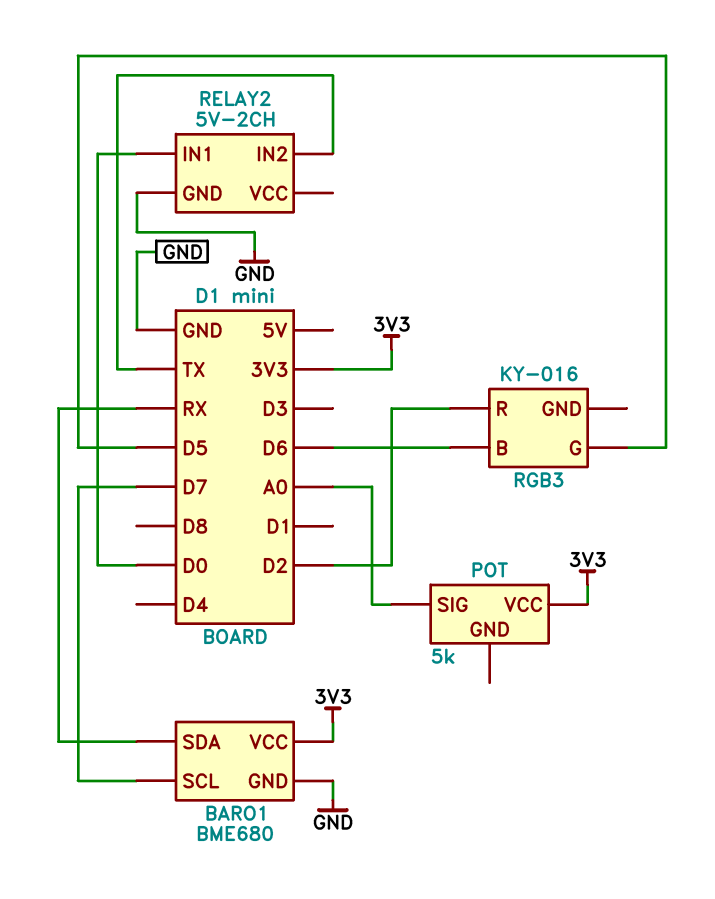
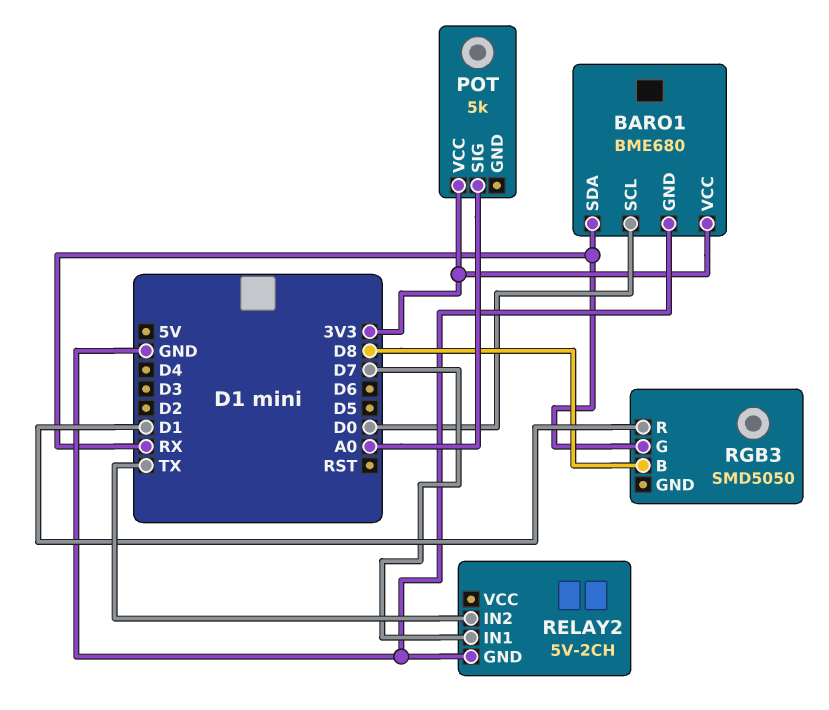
BARO1 pin SCL: D7 -> D0
RELAY2 pin IN1: D0 -> D7
RGB3: KY-016 -> SMD5050
RGB3 pin B: D6 -> D8
RGB3 pin G: D5 -> RX
RGB3 pin R: D2 -> D1

